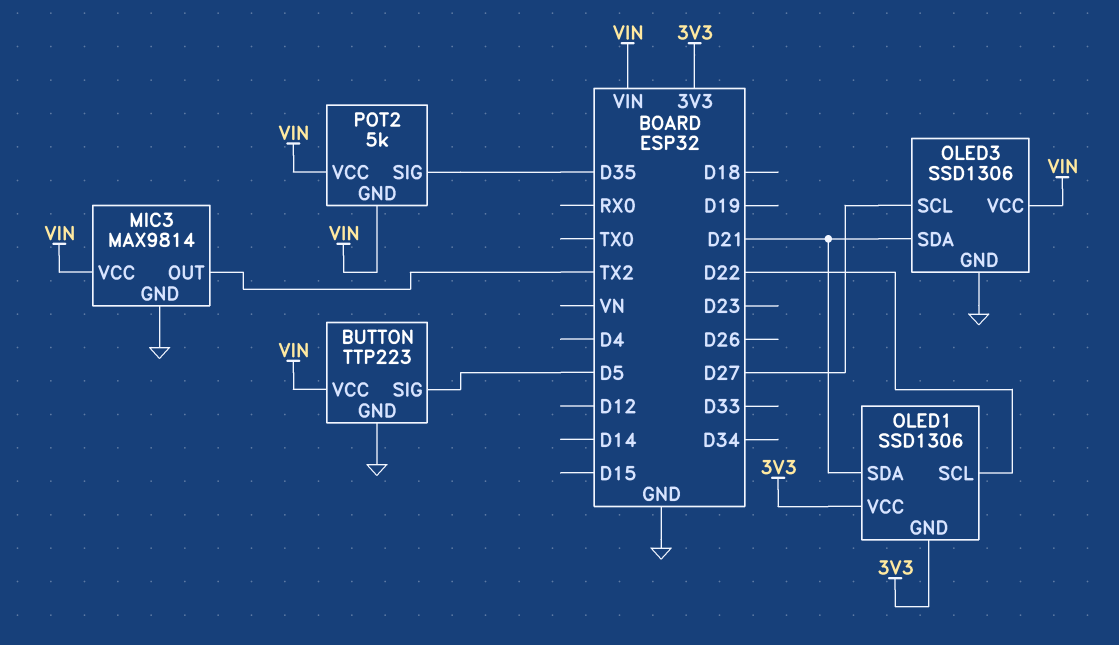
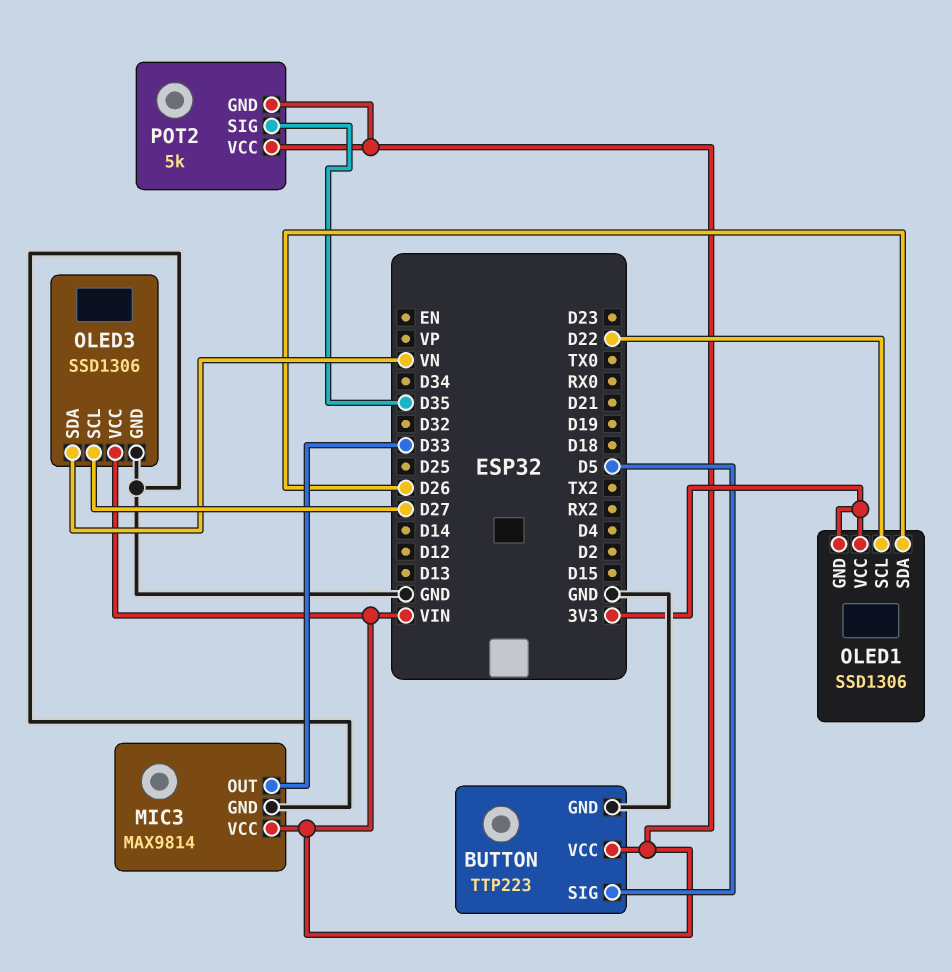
MIC3 pin OUT: TX2 -> D33
OLED1 pin SDA: D21 -> D26
OLED3 pin SDA: D21 -> VN

